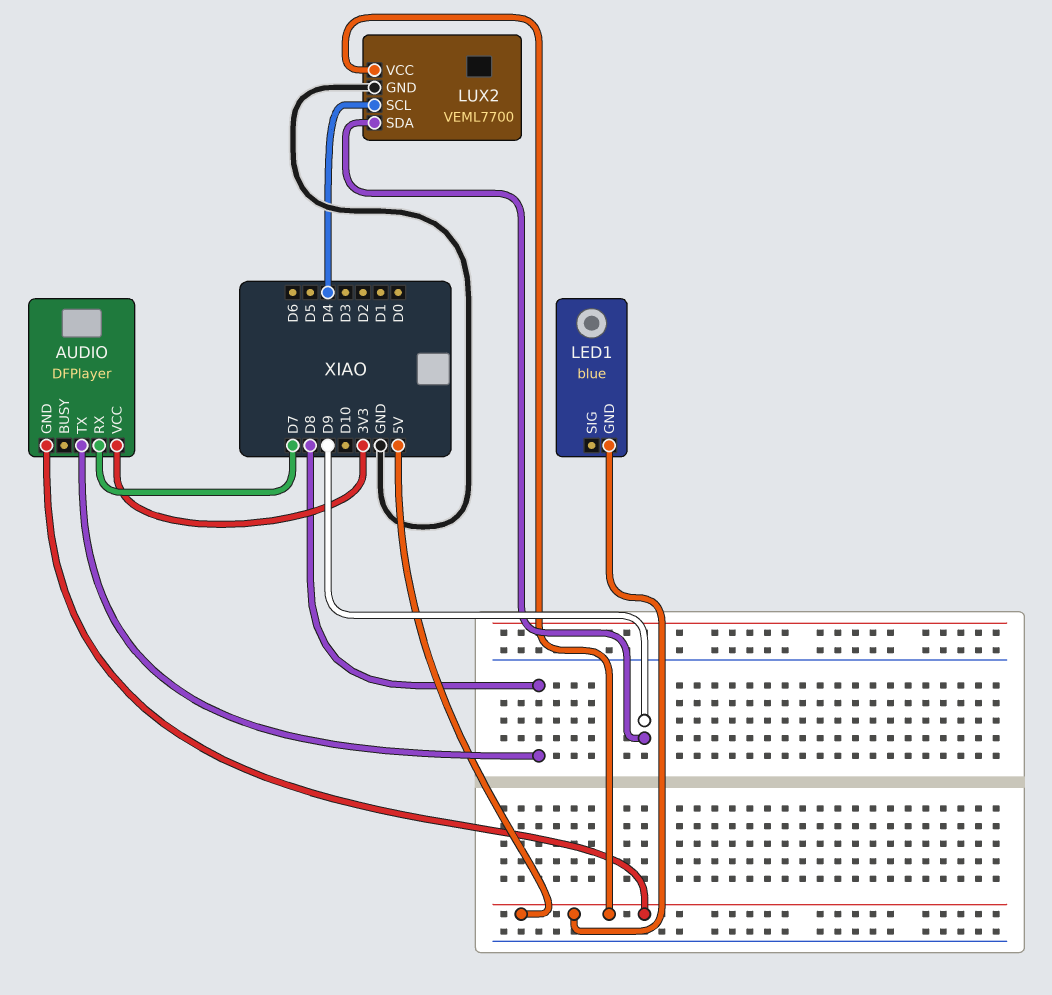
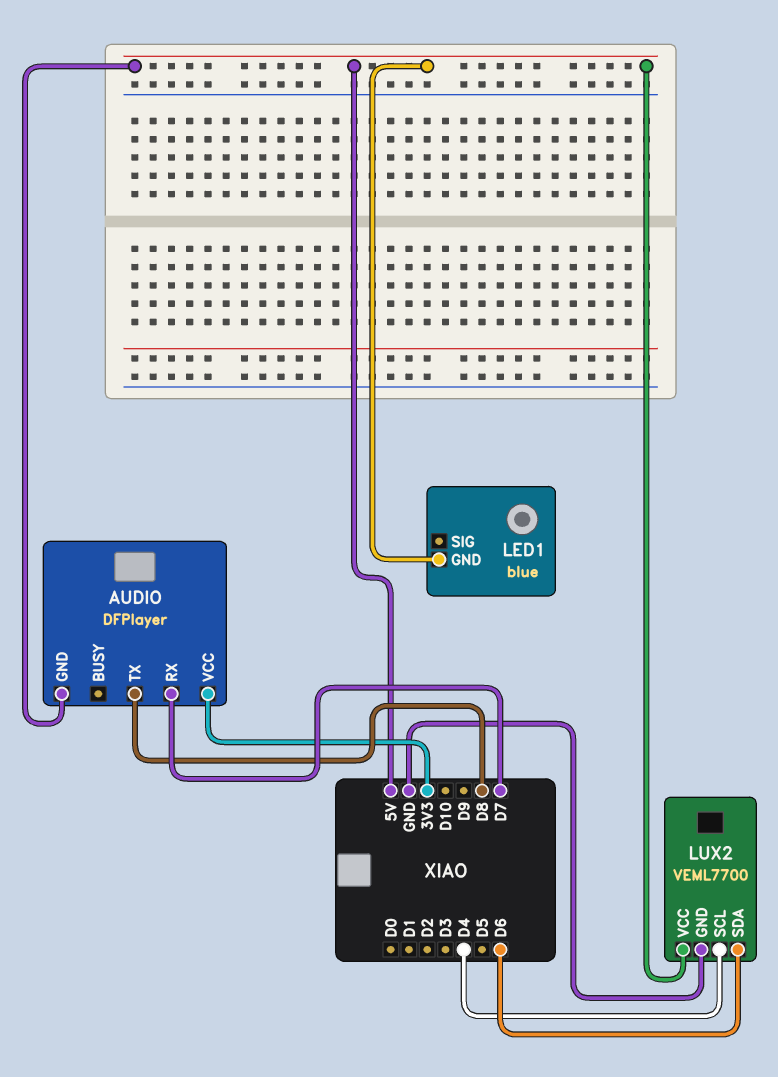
LUX2 pin SDA: D9 -> D6

